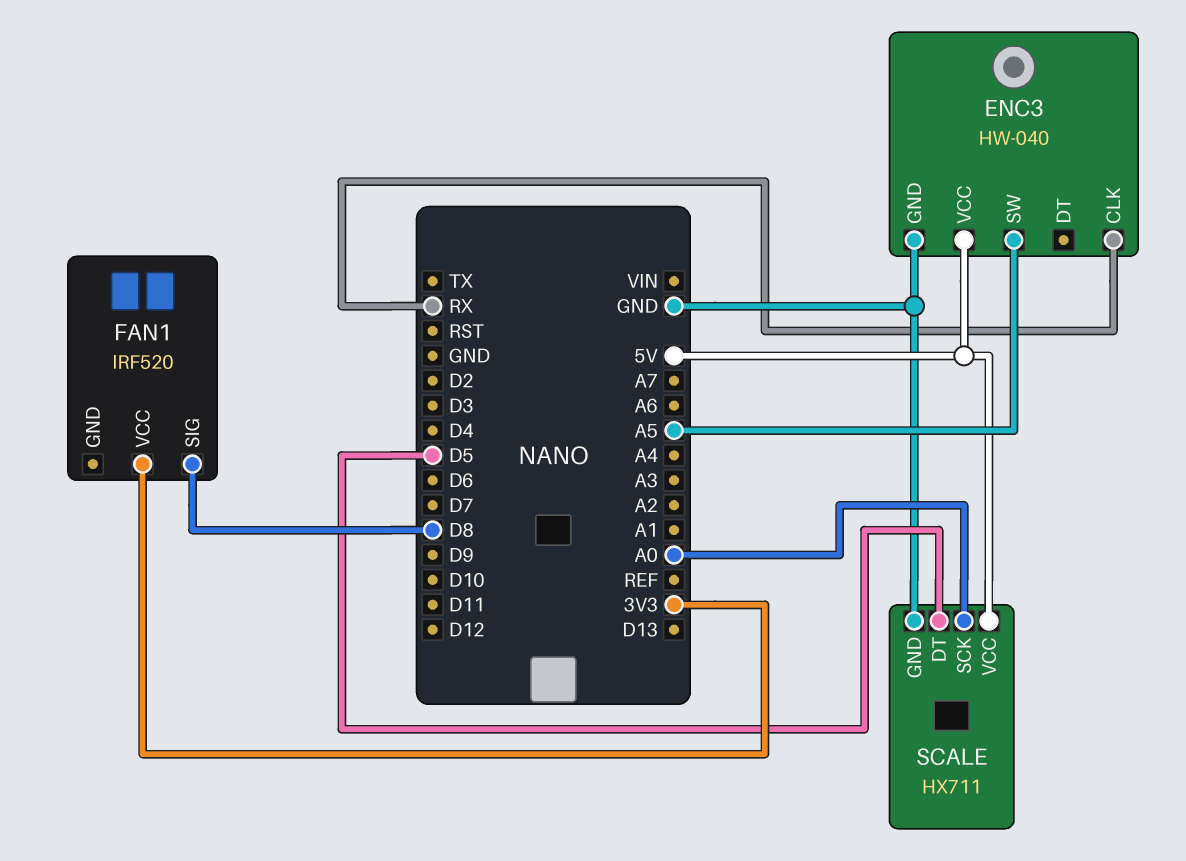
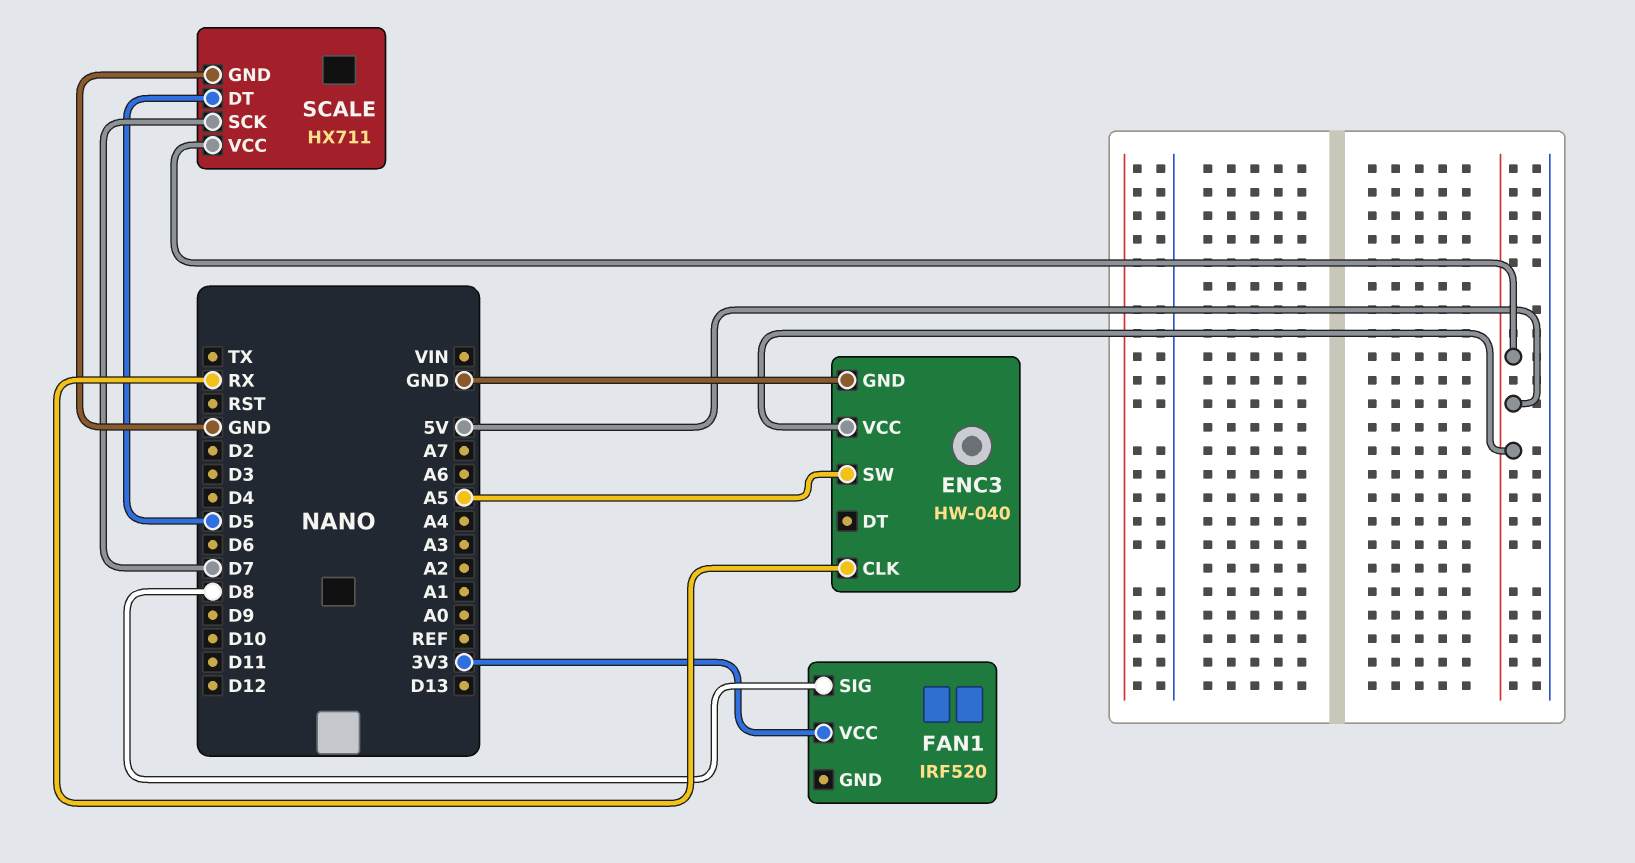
SCALE pin SCK: A0 -> D7

